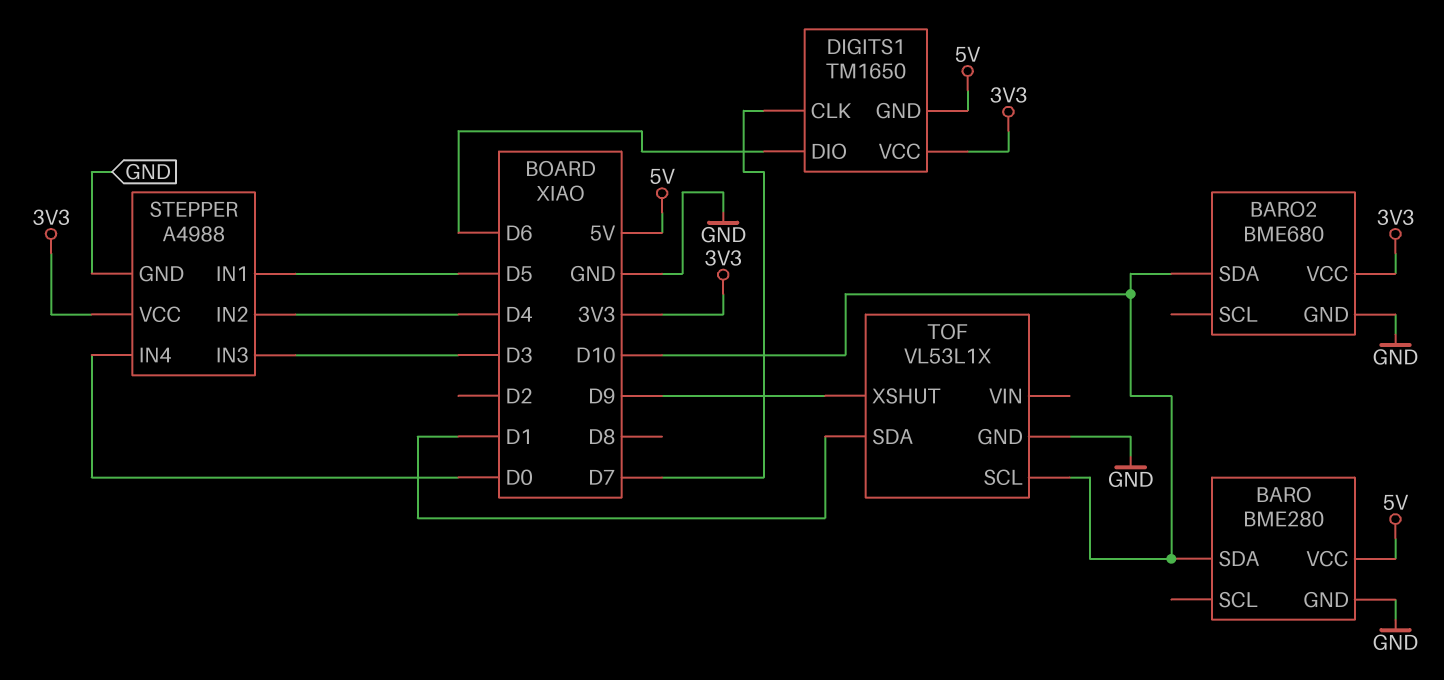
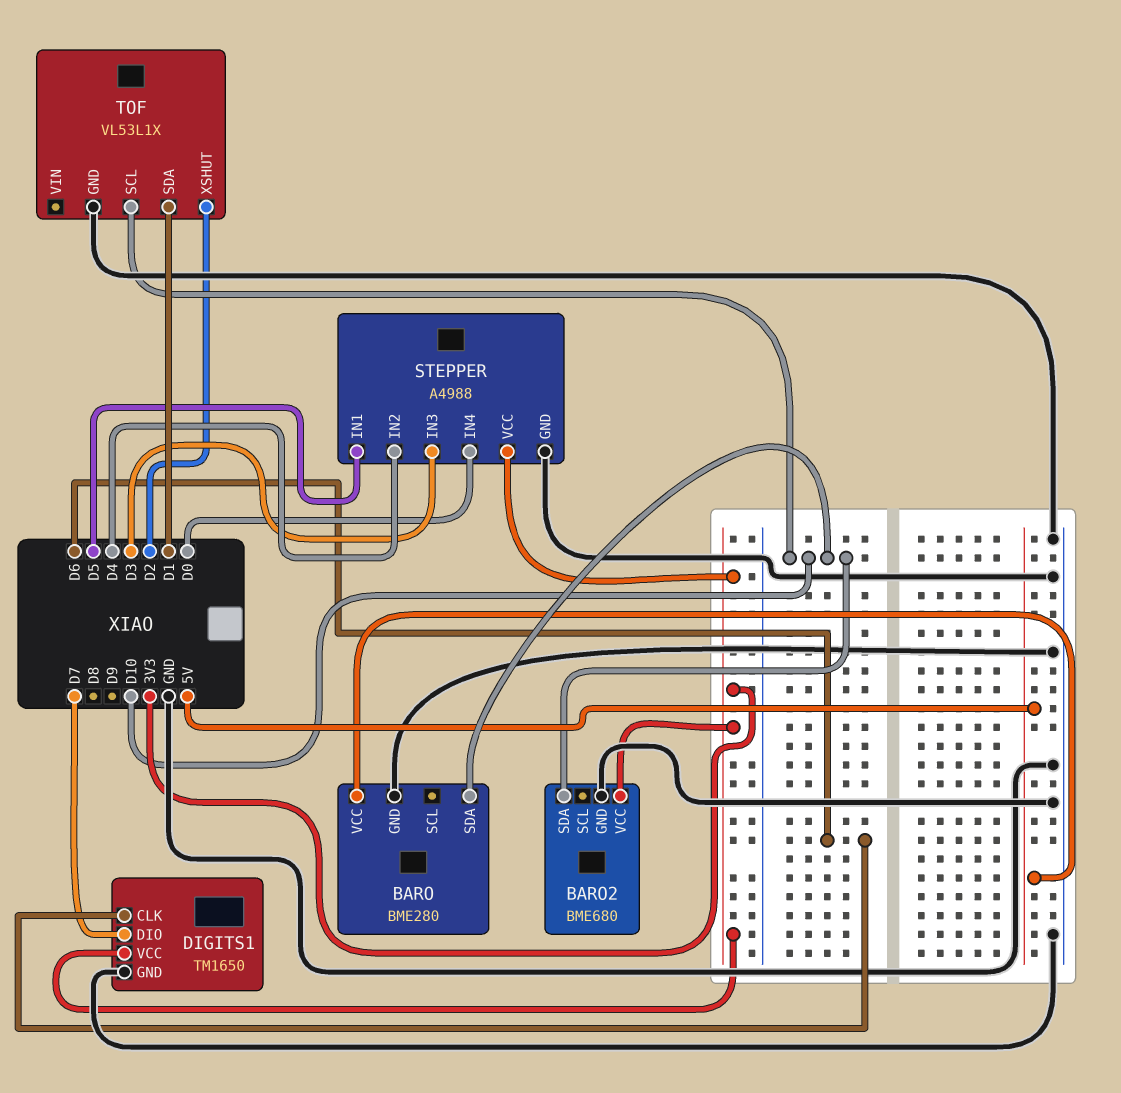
DIGITS1 pin CLK: D7 -> D6
DIGITS1 pin DIO: D6 -> D7
DIGITS1 pin GND: 5V -> GND
TOF pin XSHUT: D9 -> D2

